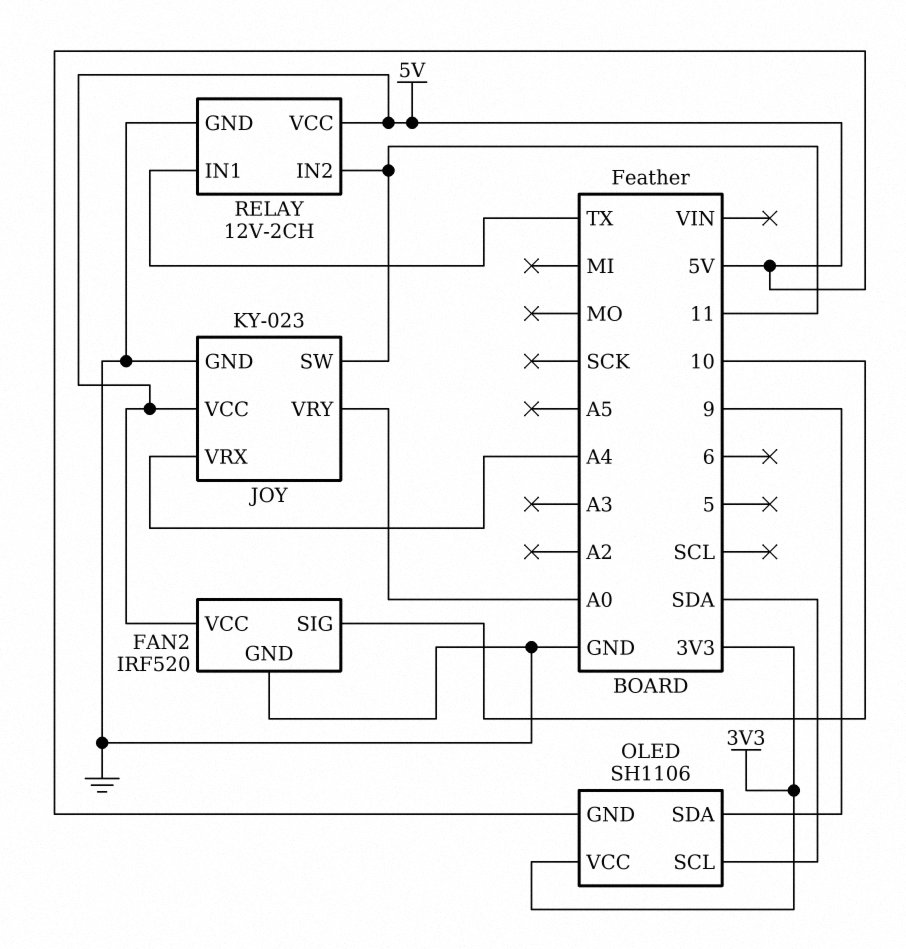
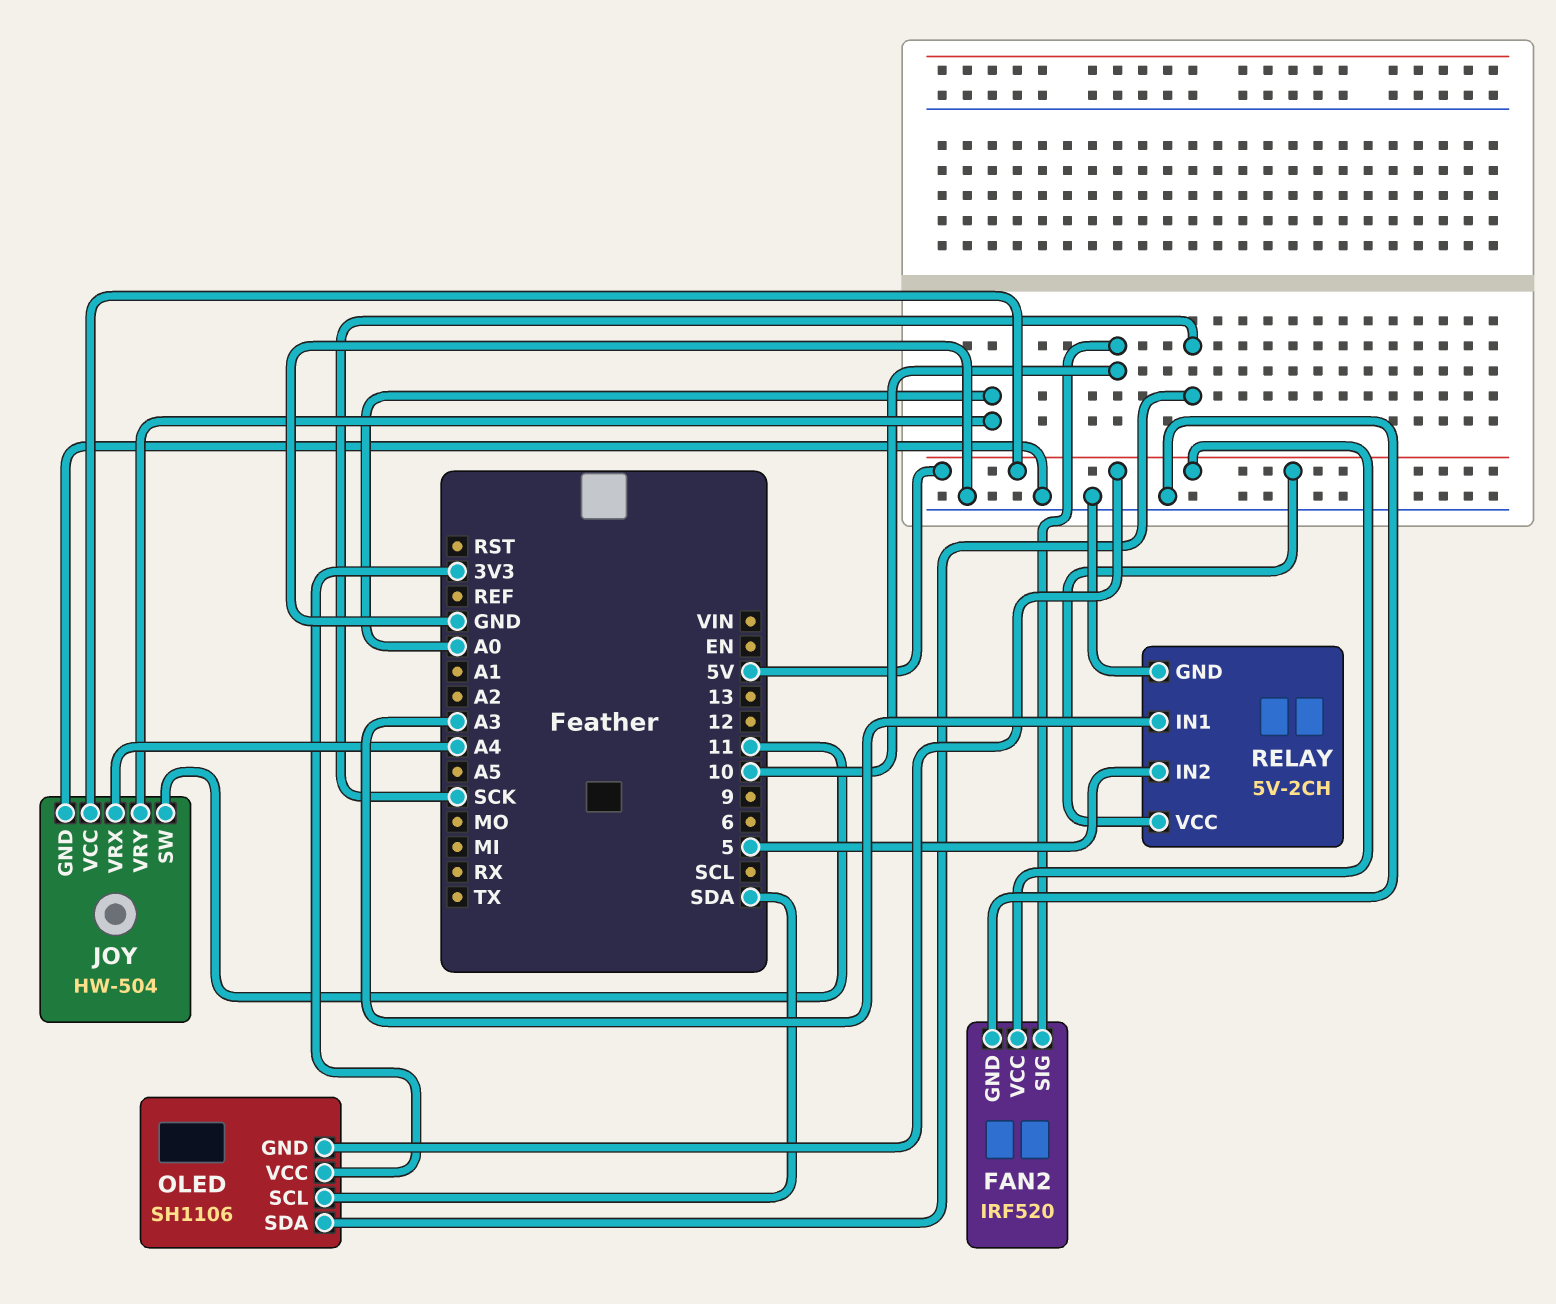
JOY: KY-023 -> HW-504
OLED pin SDA: 9 -> SCK
RELAY: 12V-2CH -> 5V-2CH
RELAY pin IN1: TX -> A3
RELAY pin IN2: 11 -> 5

